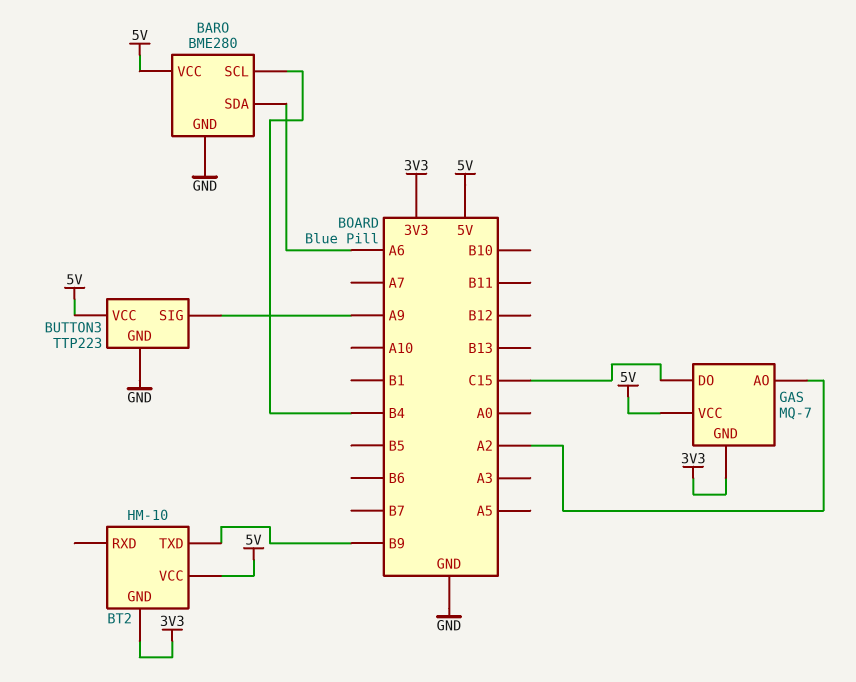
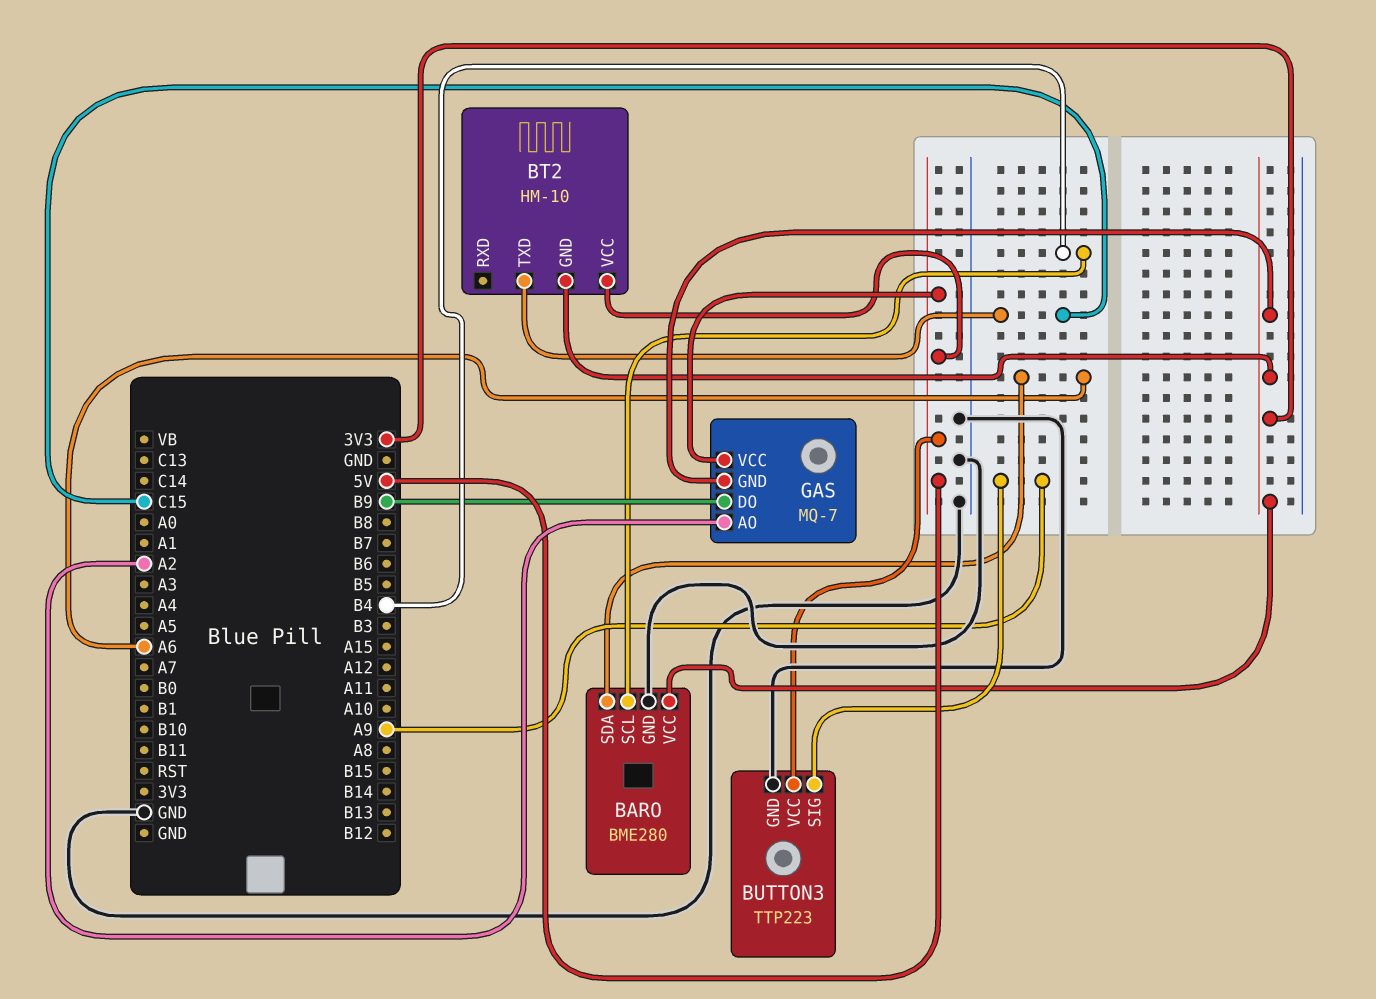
BARO pin VCC: 5V -> 3V3
BT2 pin TXD: B9 -> C15
GAS pin DO: C15 -> B9

